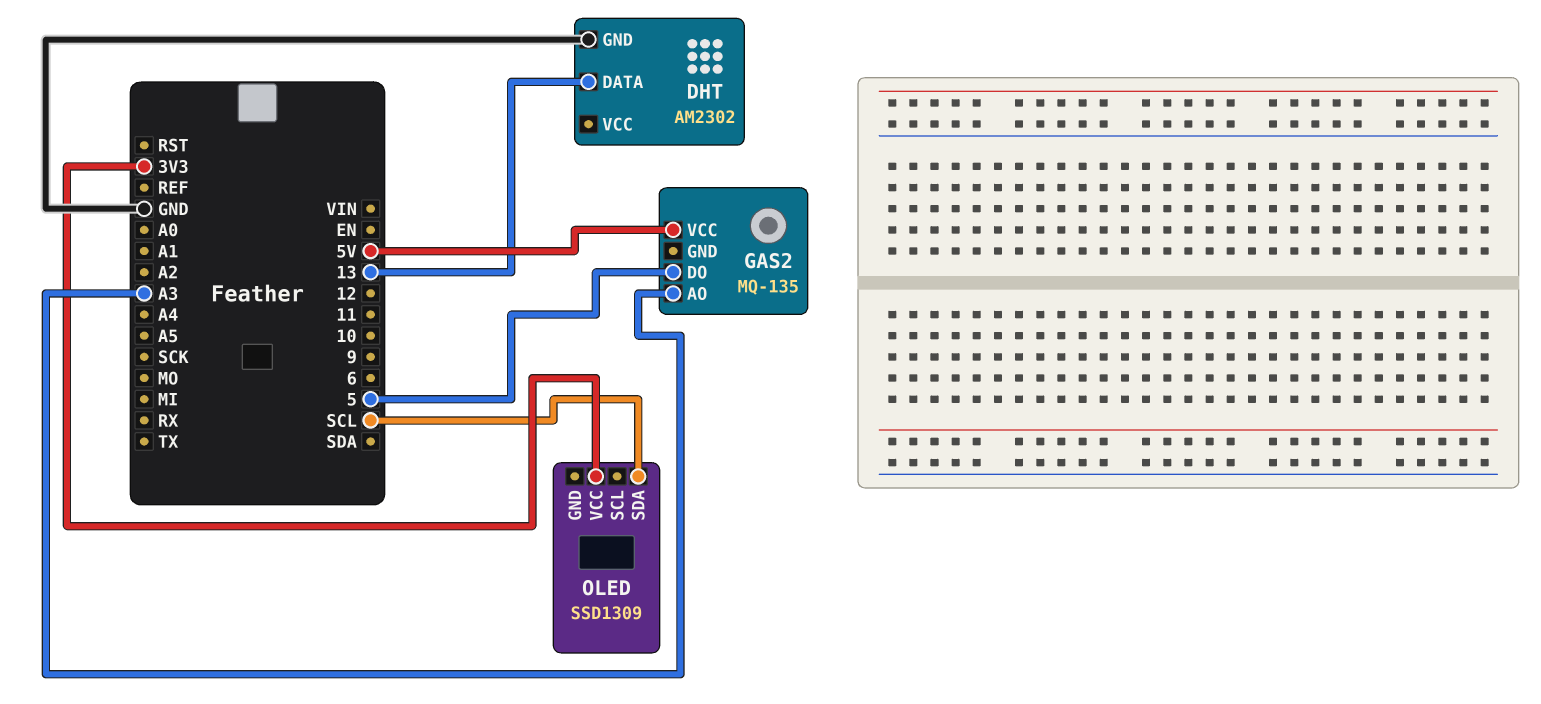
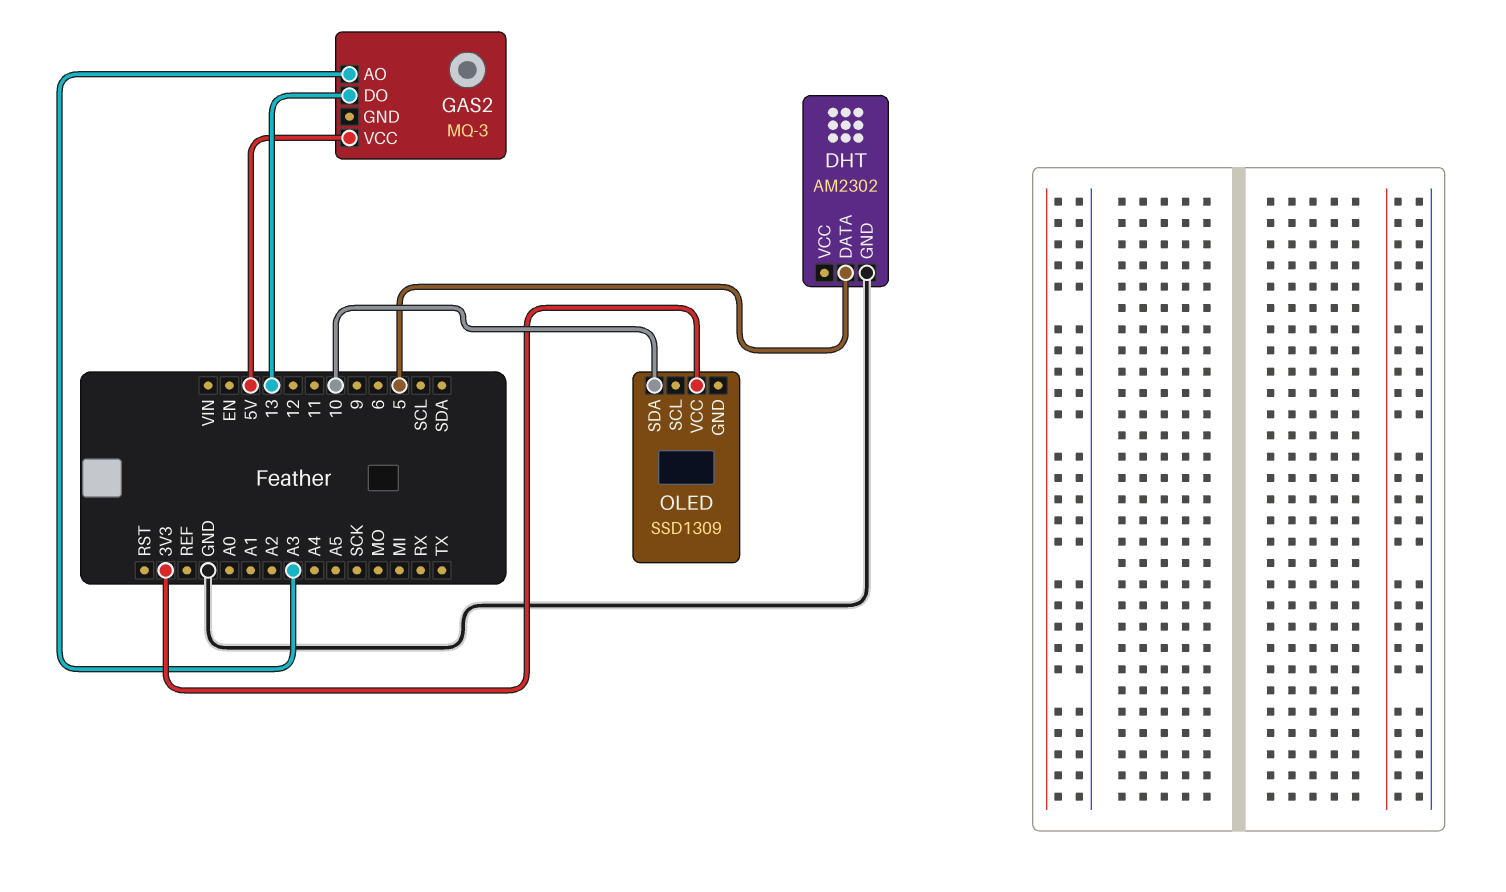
DHT pin DATA: 13 -> 5
GAS2: MQ-135 -> MQ-3
GAS2 pin DO: 5 -> 13
OLED pin SDA: SCL -> 10

